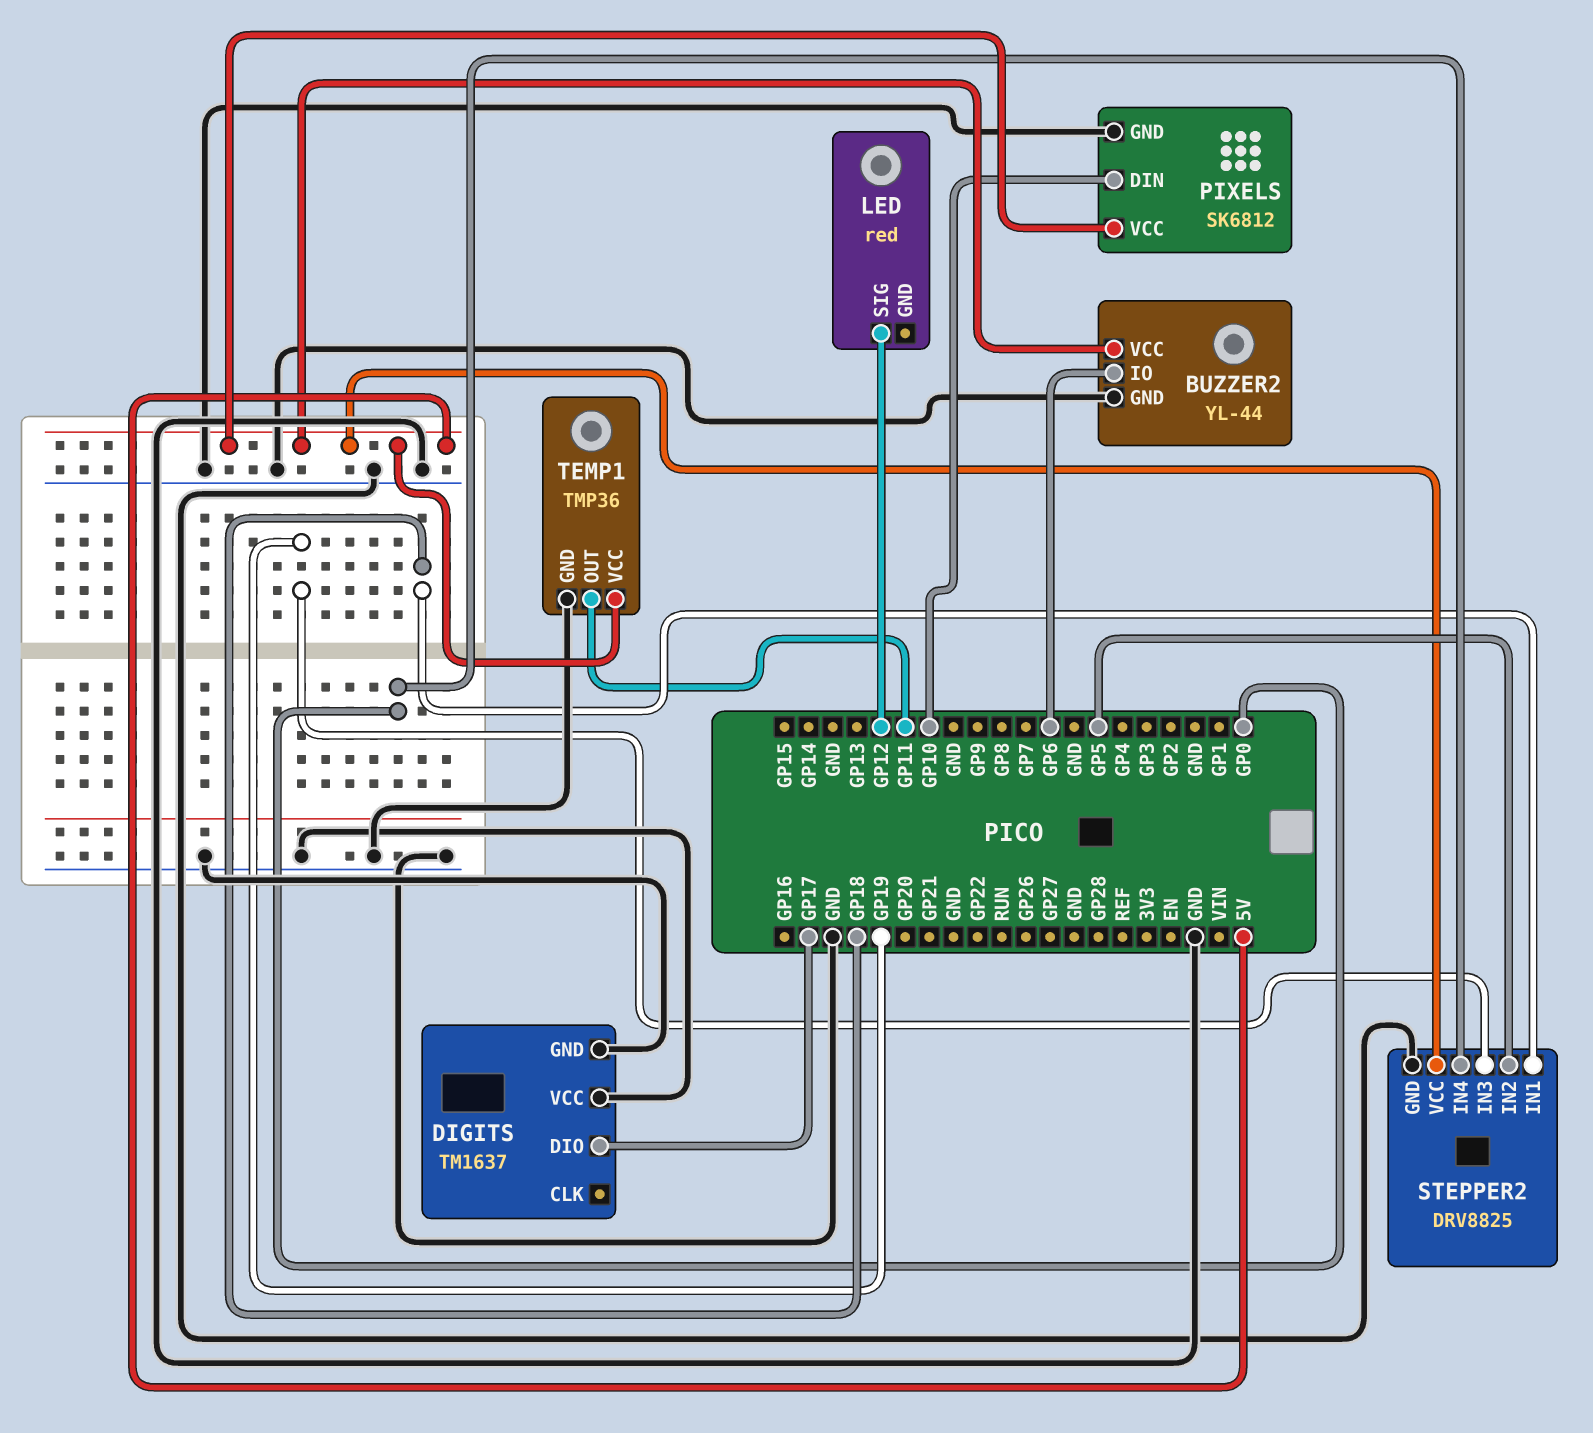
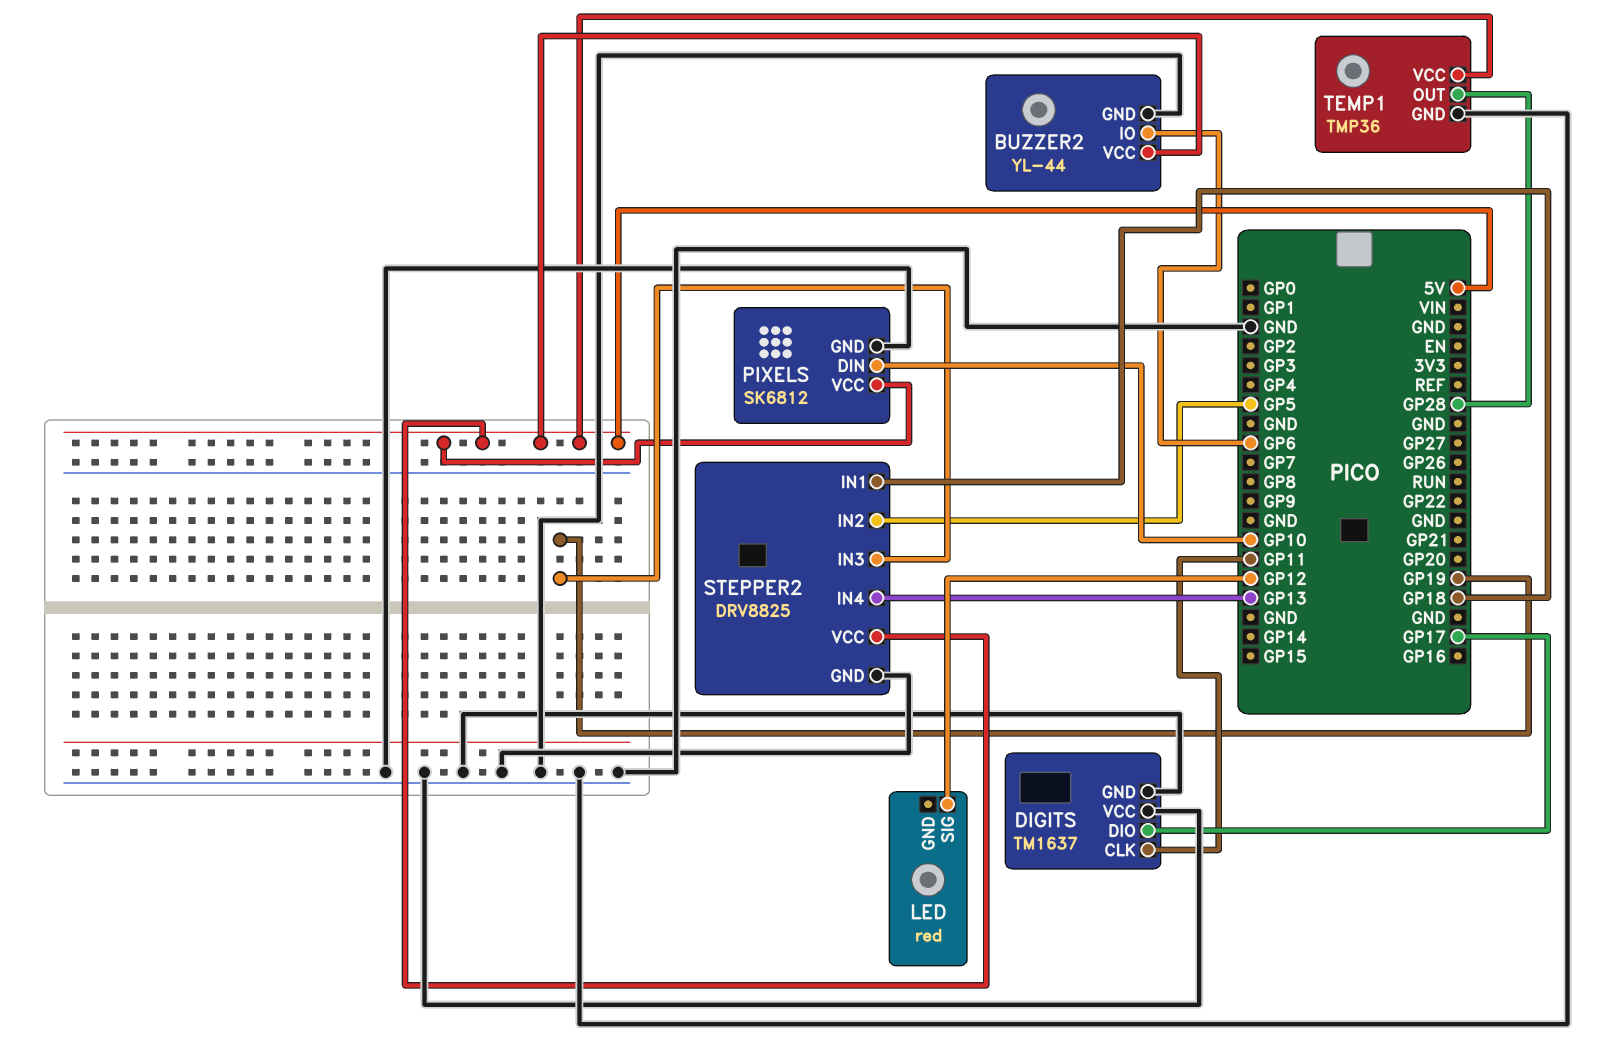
DIGITS pin CLK: none -> GP11
STEPPER2 pin IN4: GP0 -> GP13
TEMP1 pin OUT: GP11 -> GP28

